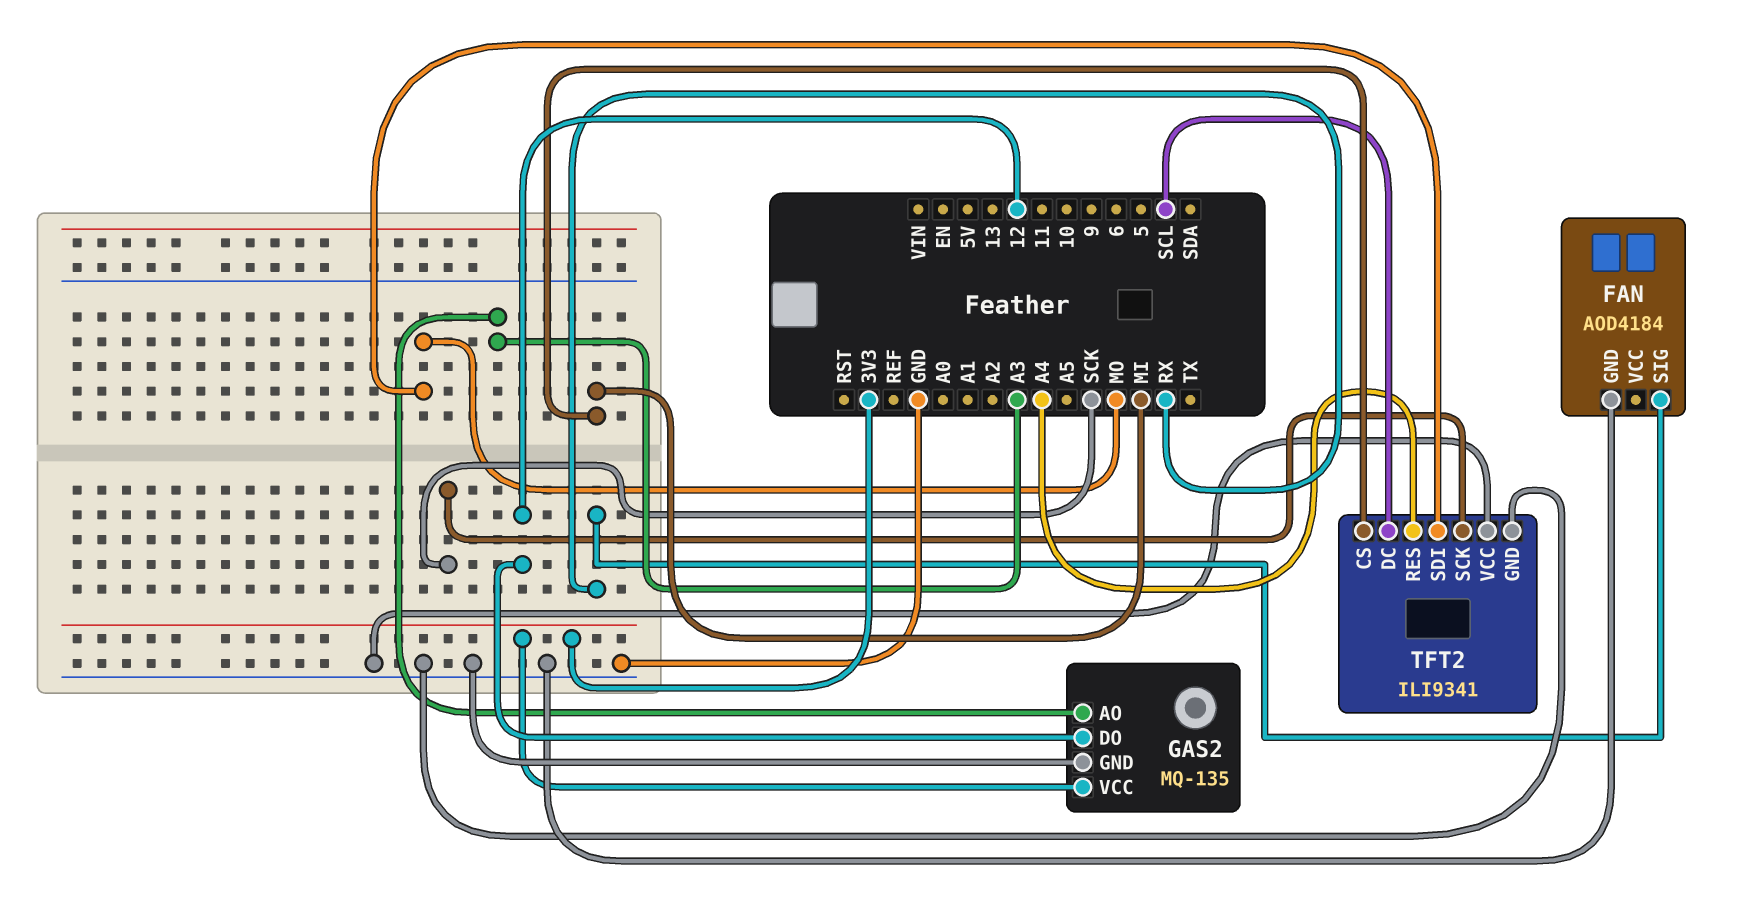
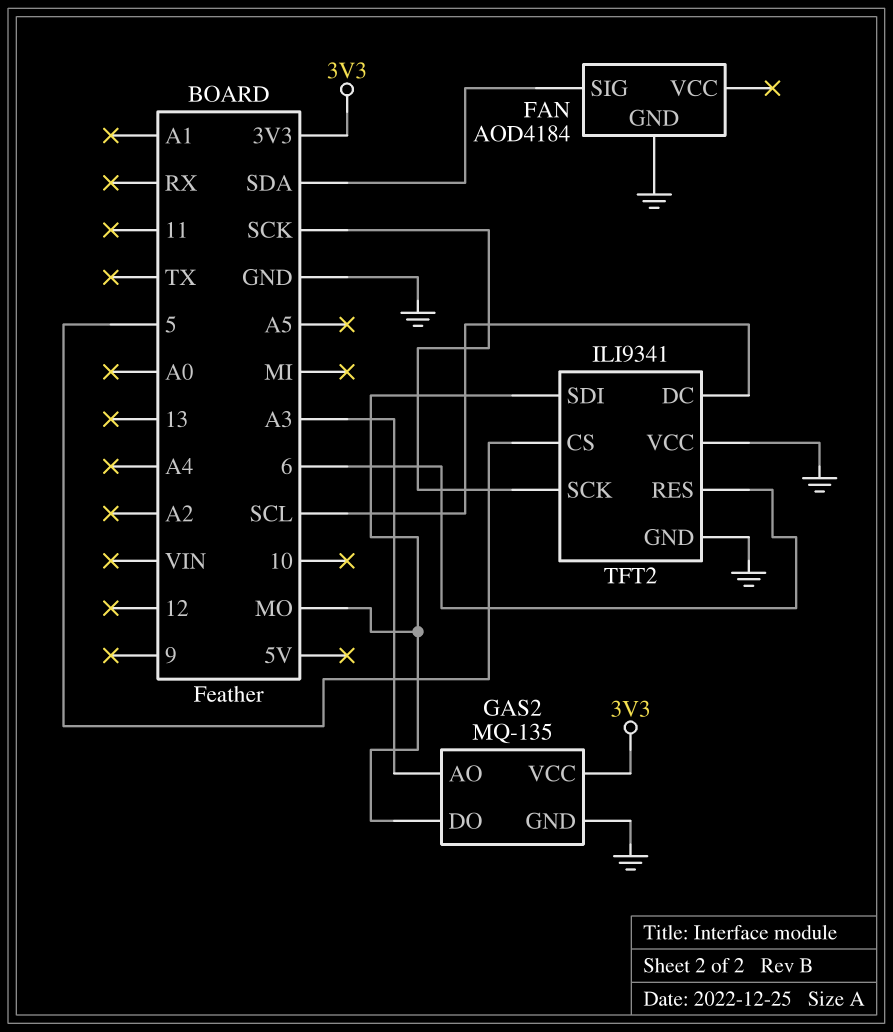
FAN pin SIG: RX -> SDA
GAS2 pin DO: 12 -> MO
TFT2 pin CS: MI -> 5
TFT2 pin RES: A4 -> 6

